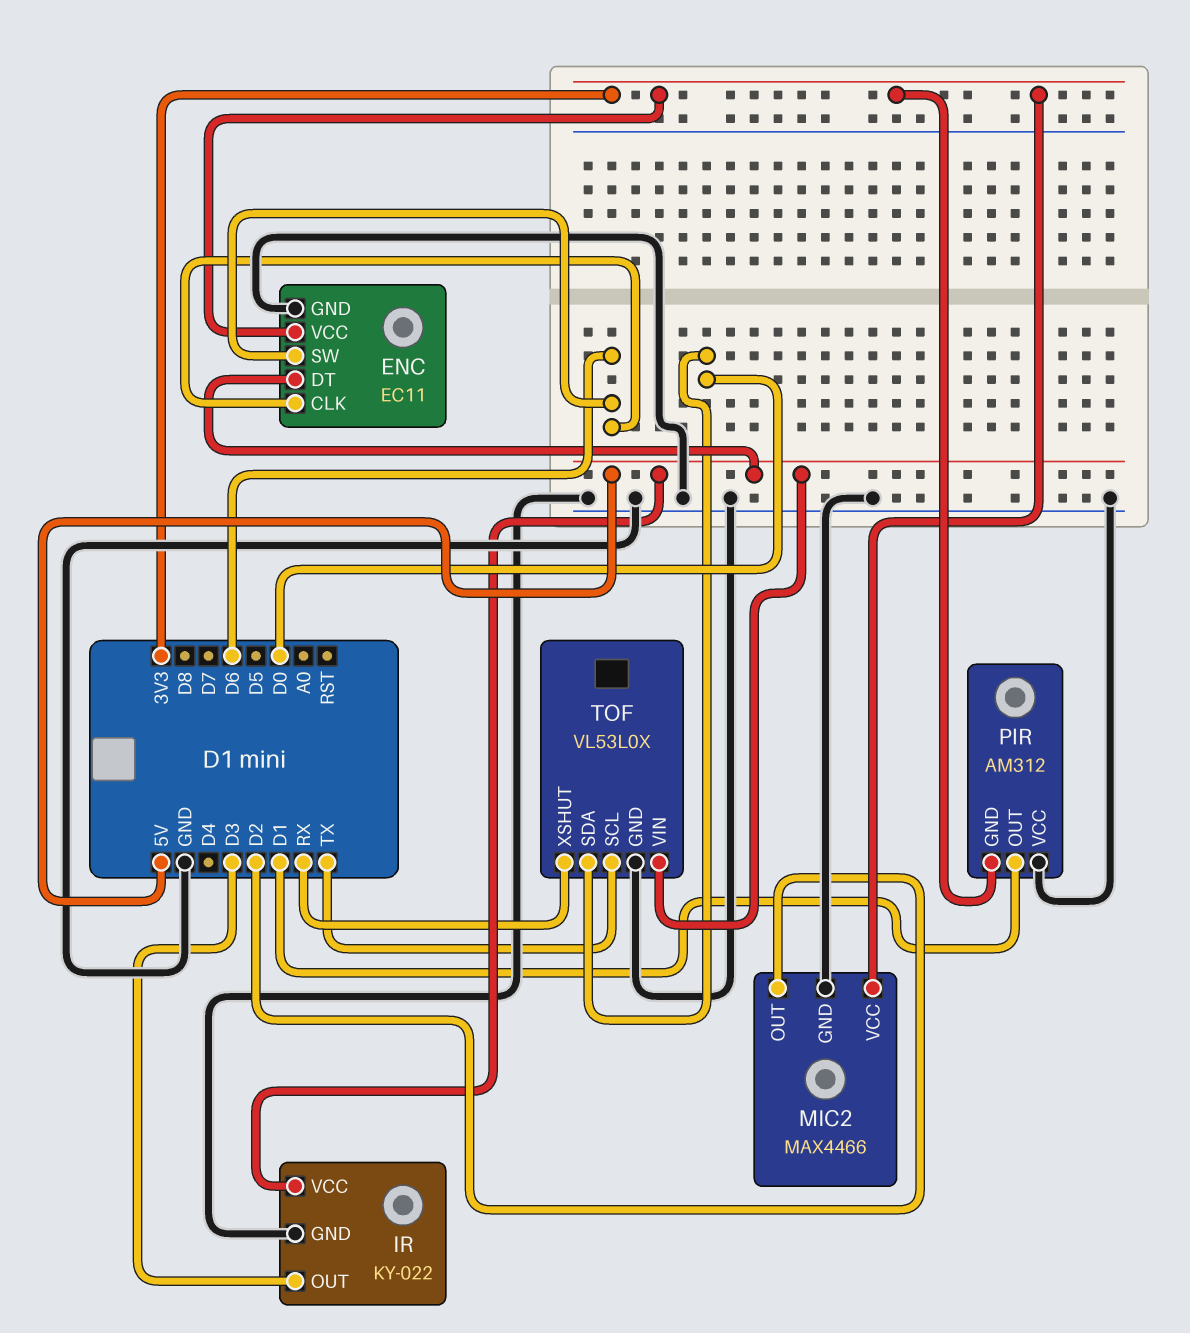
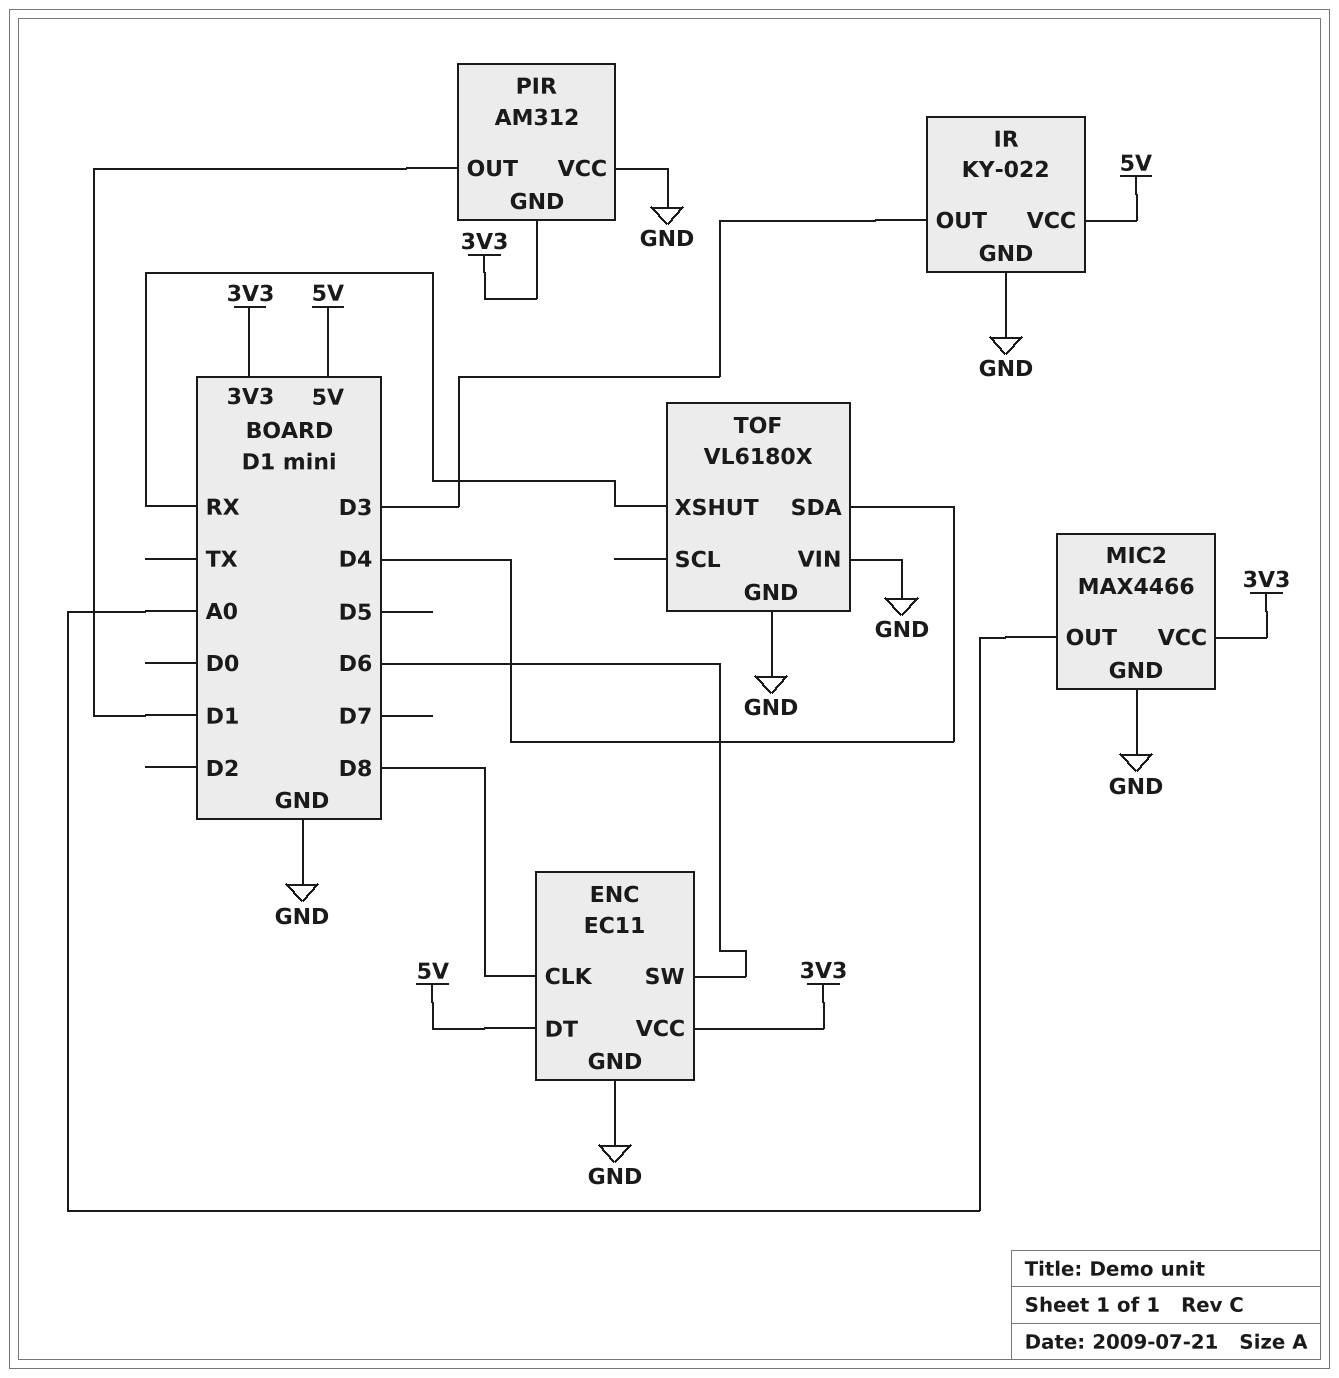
ENC pin CLK: D6 -> D8
MIC2 pin OUT: D2 -> A0
TOF: VL53L0X -> VL6180X
TOF pin SCL: TX -> none
TOF pin SDA: D0 -> D4
TOF pin VIN: 5V -> GND

